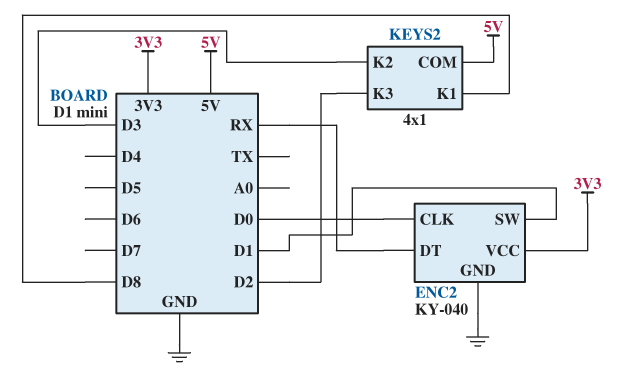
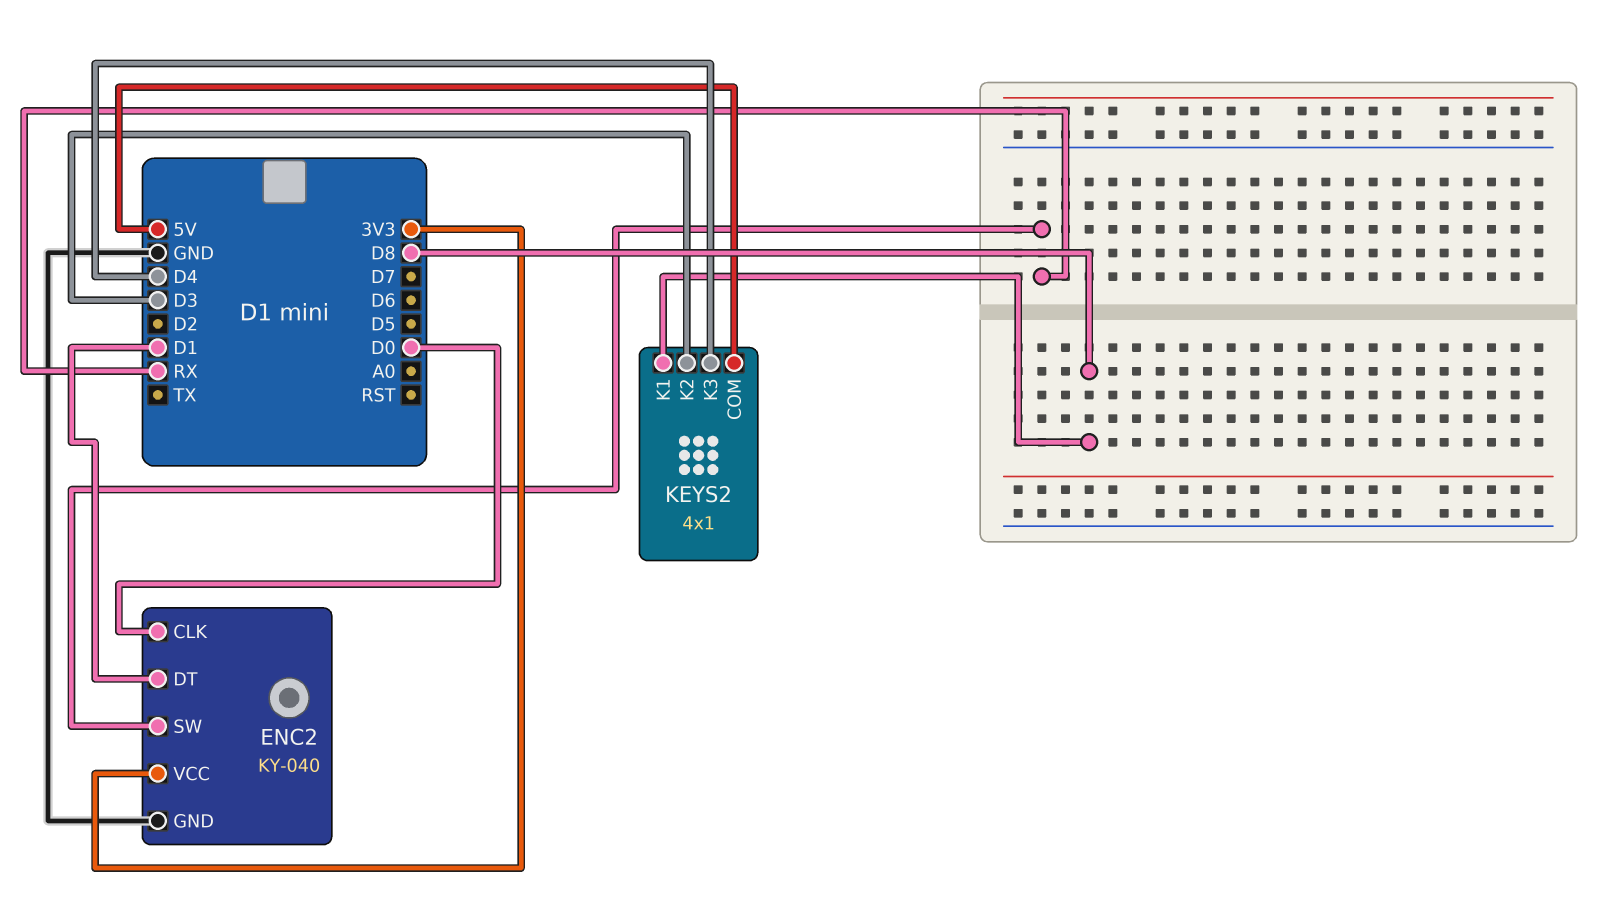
ENC2 pin DT: RX -> D1
ENC2 pin SW: D1 -> RX
KEYS2 pin K3: D2 -> D4

